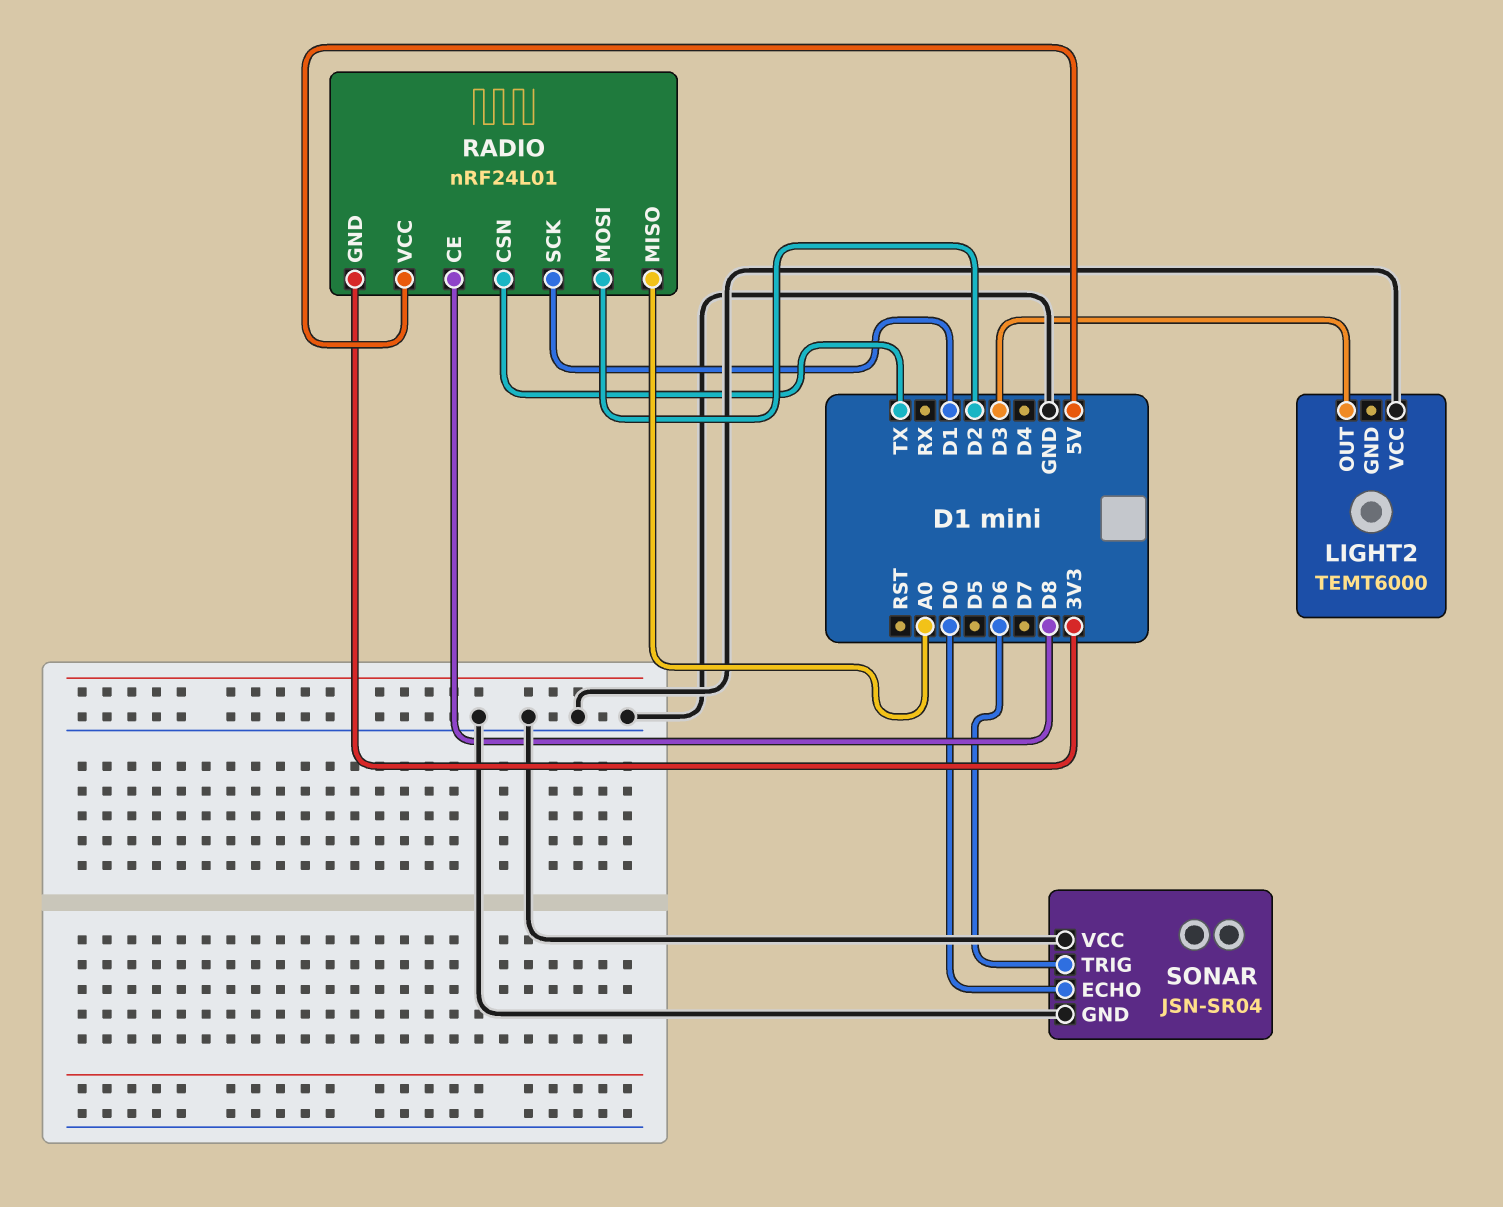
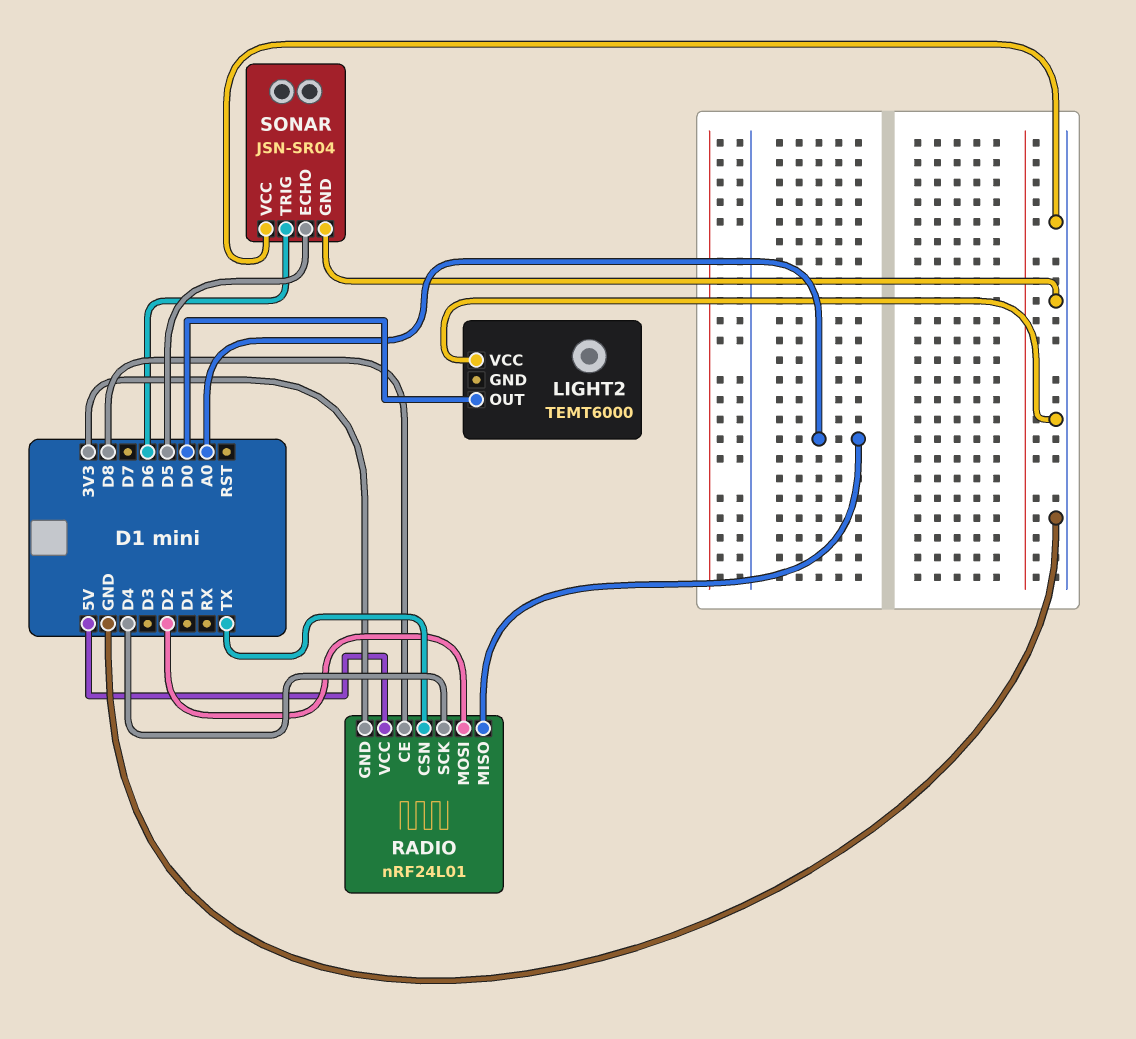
LIGHT2 pin OUT: D3 -> D0
RADIO pin SCK: D1 -> D4
SONAR pin ECHO: D0 -> D5

